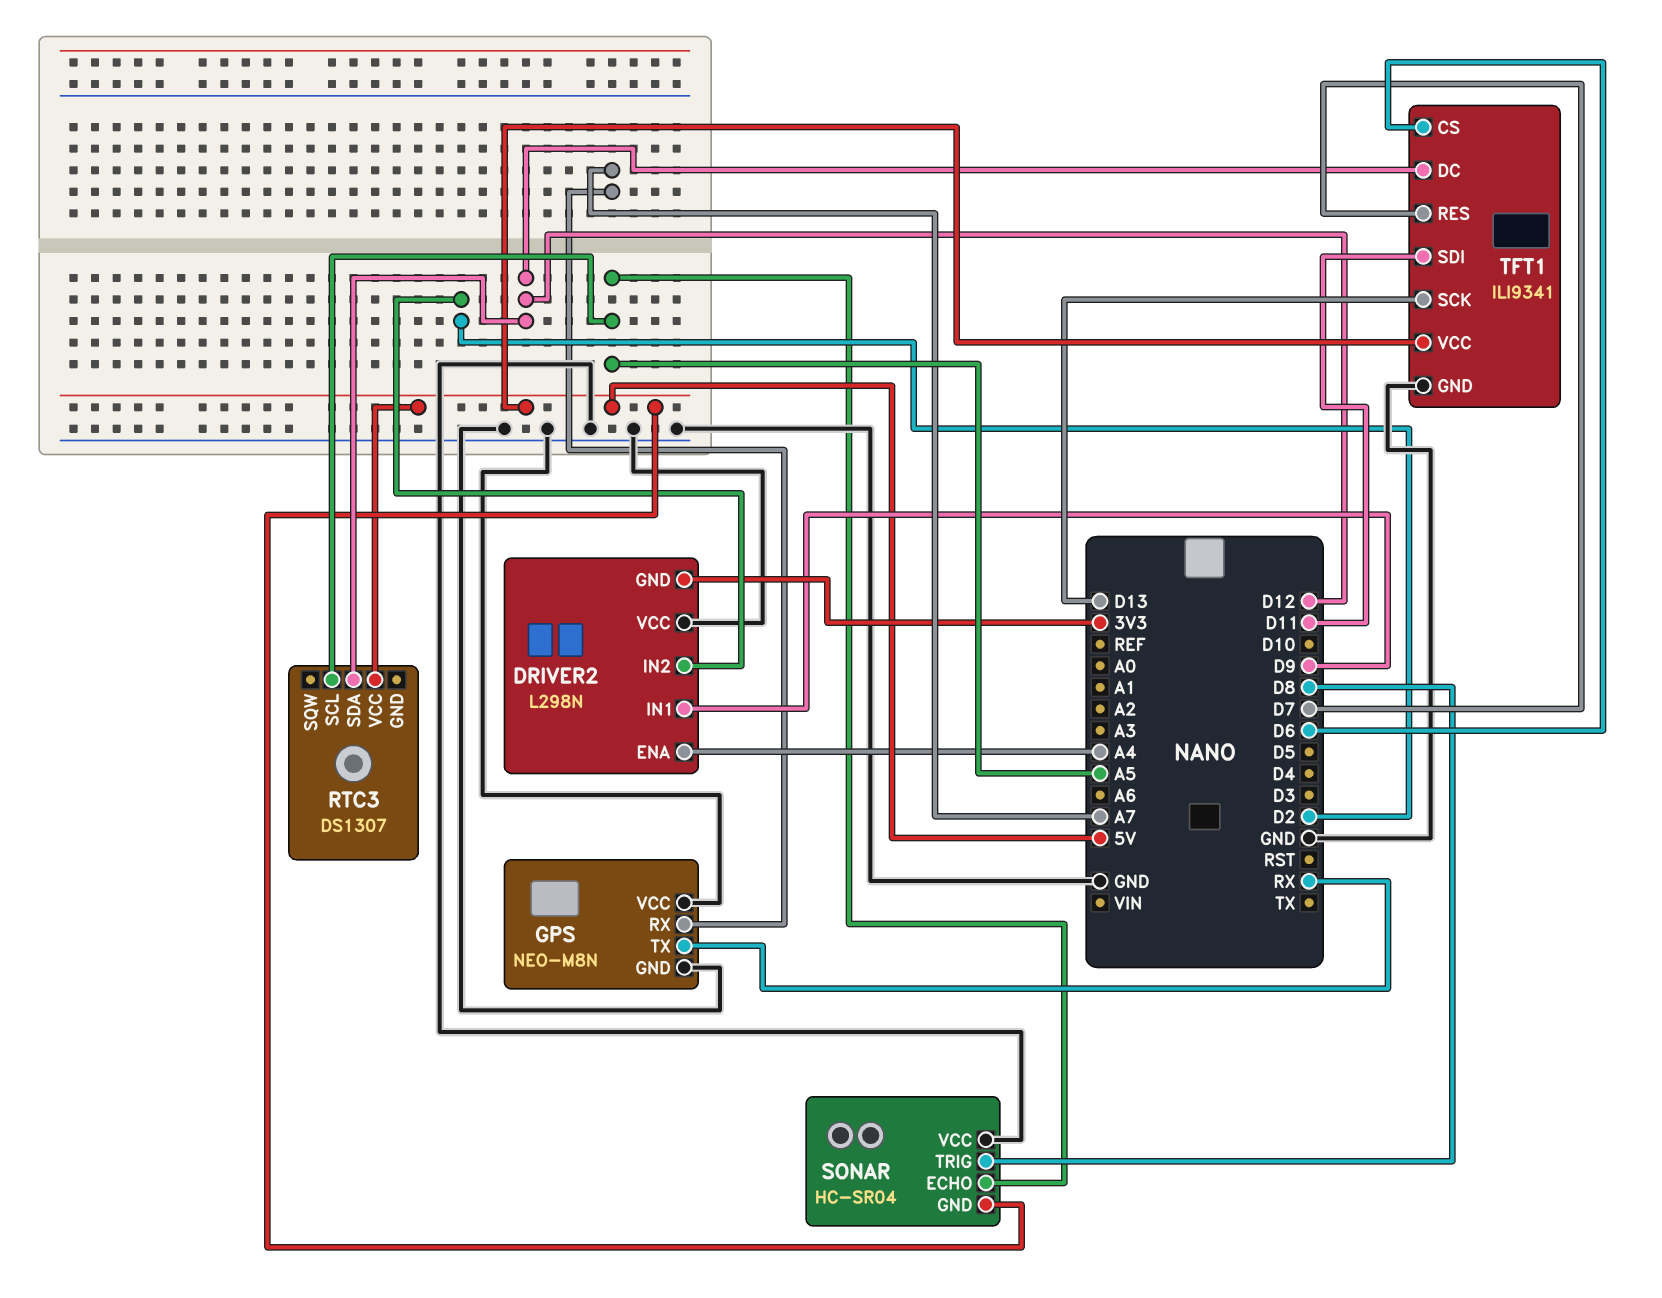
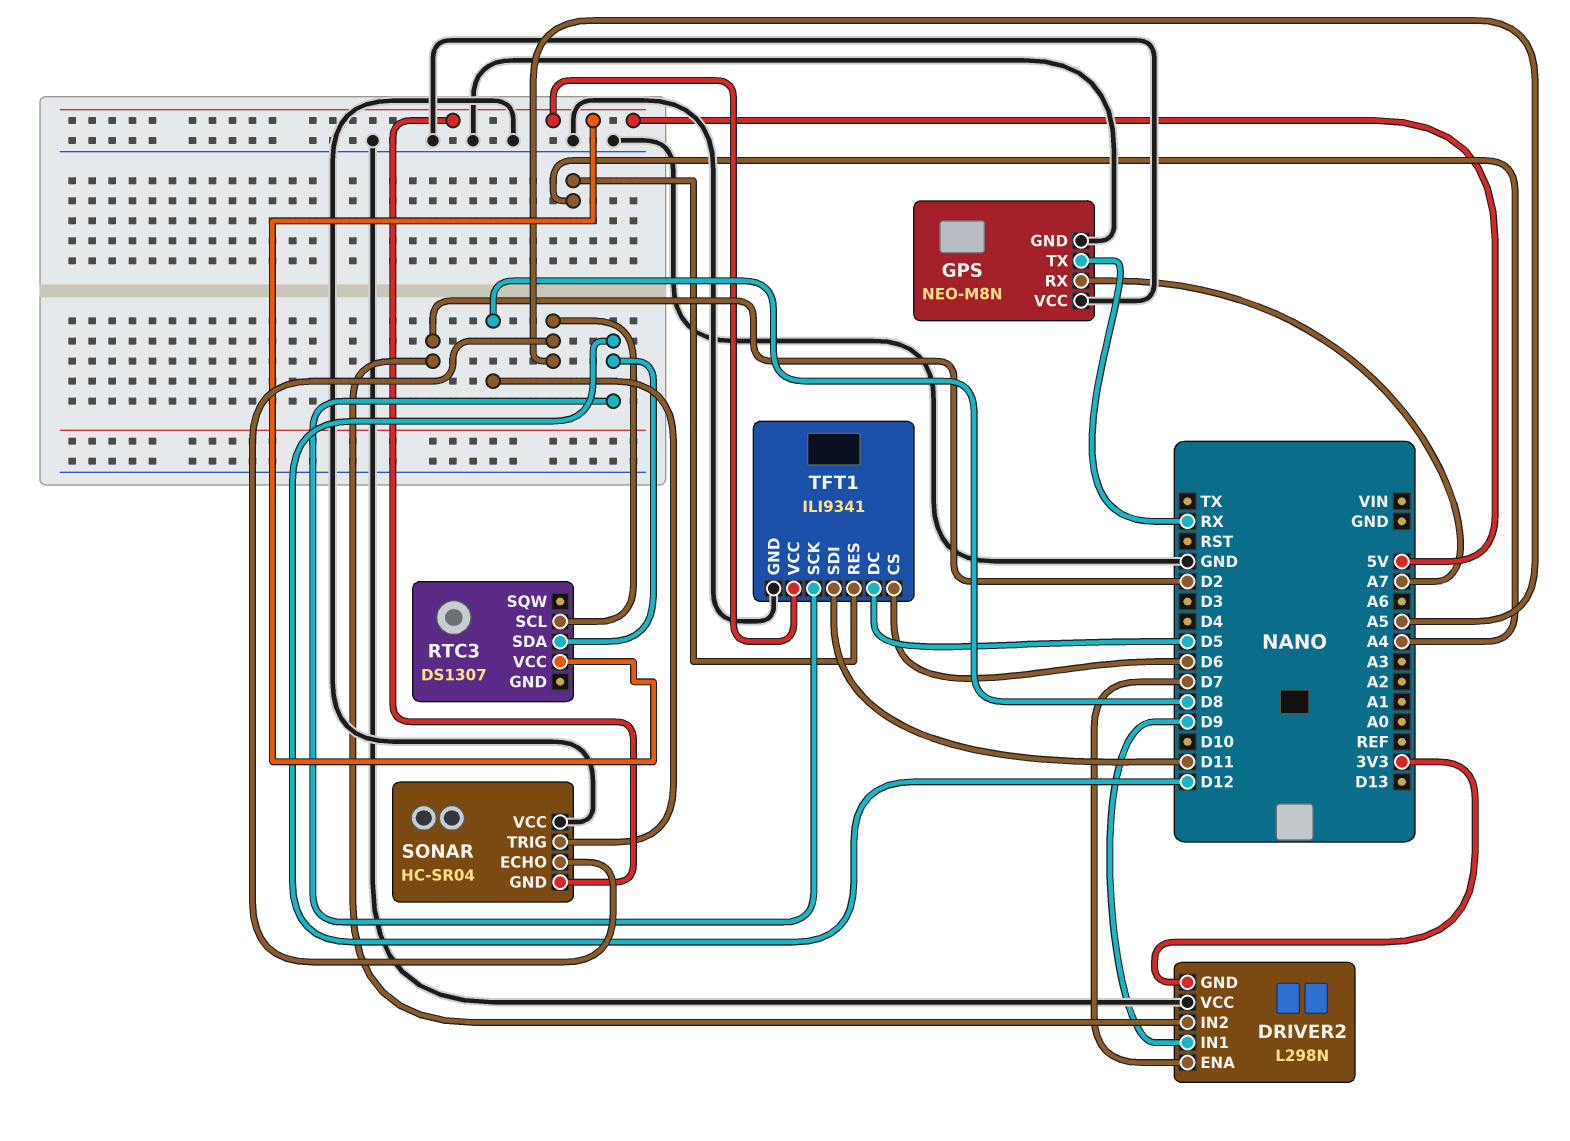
DRIVER2 pin ENA: A4 -> D7
TFT1 pin DC: D12 -> D5
TFT1 pin RES: D7 -> A4
TFT1 pin SCK: D13 -> D12

